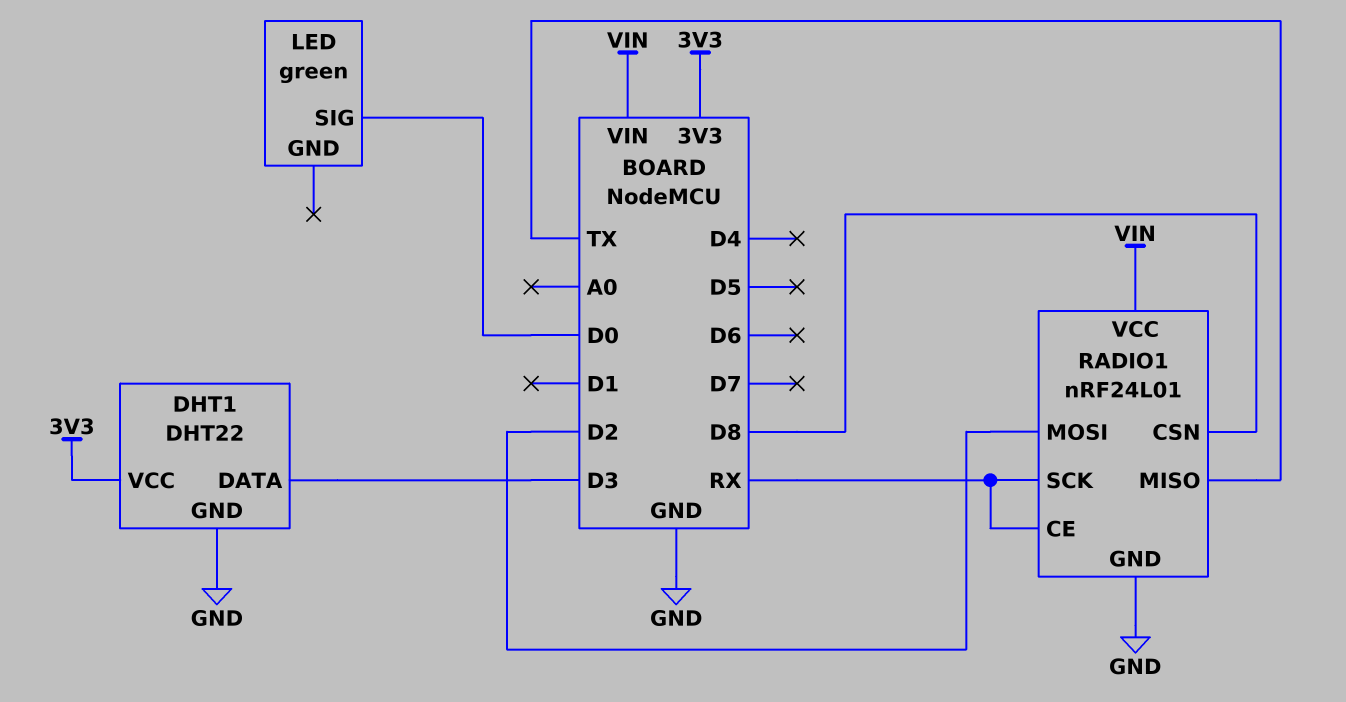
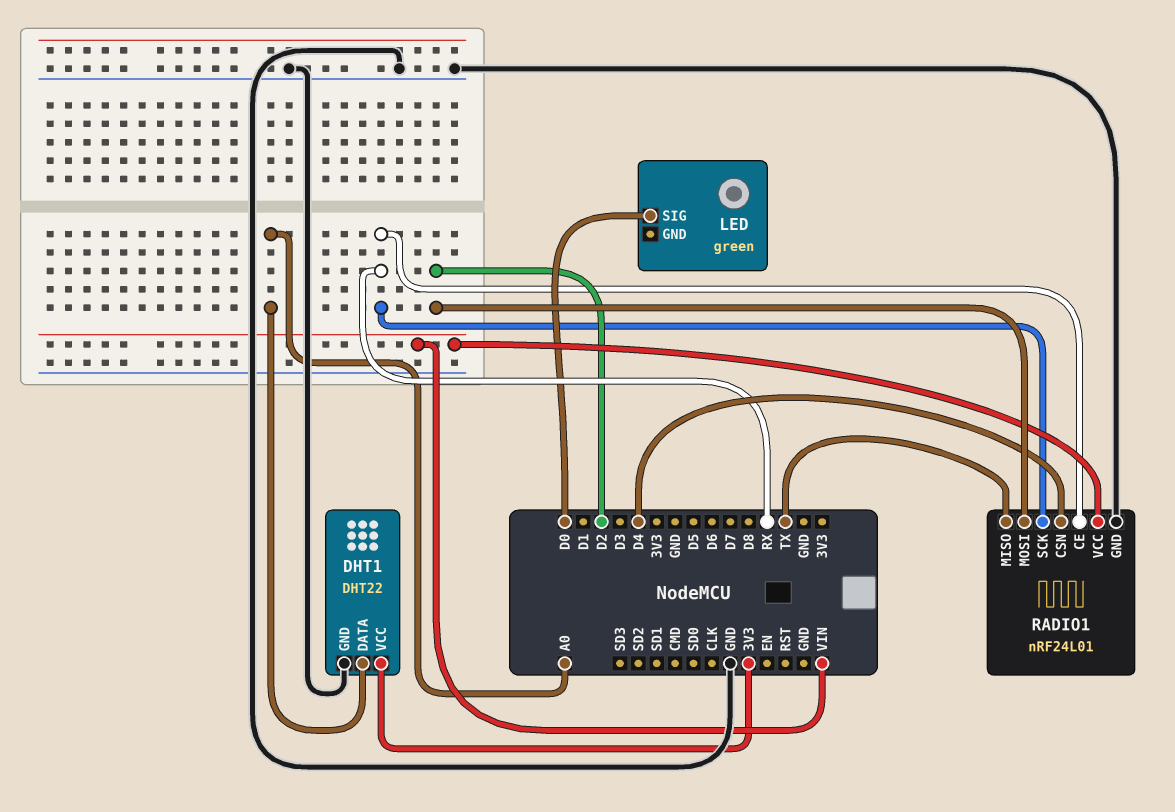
DHT1 pin DATA: D3 -> A0
RADIO1 pin CSN: D8 -> D4

